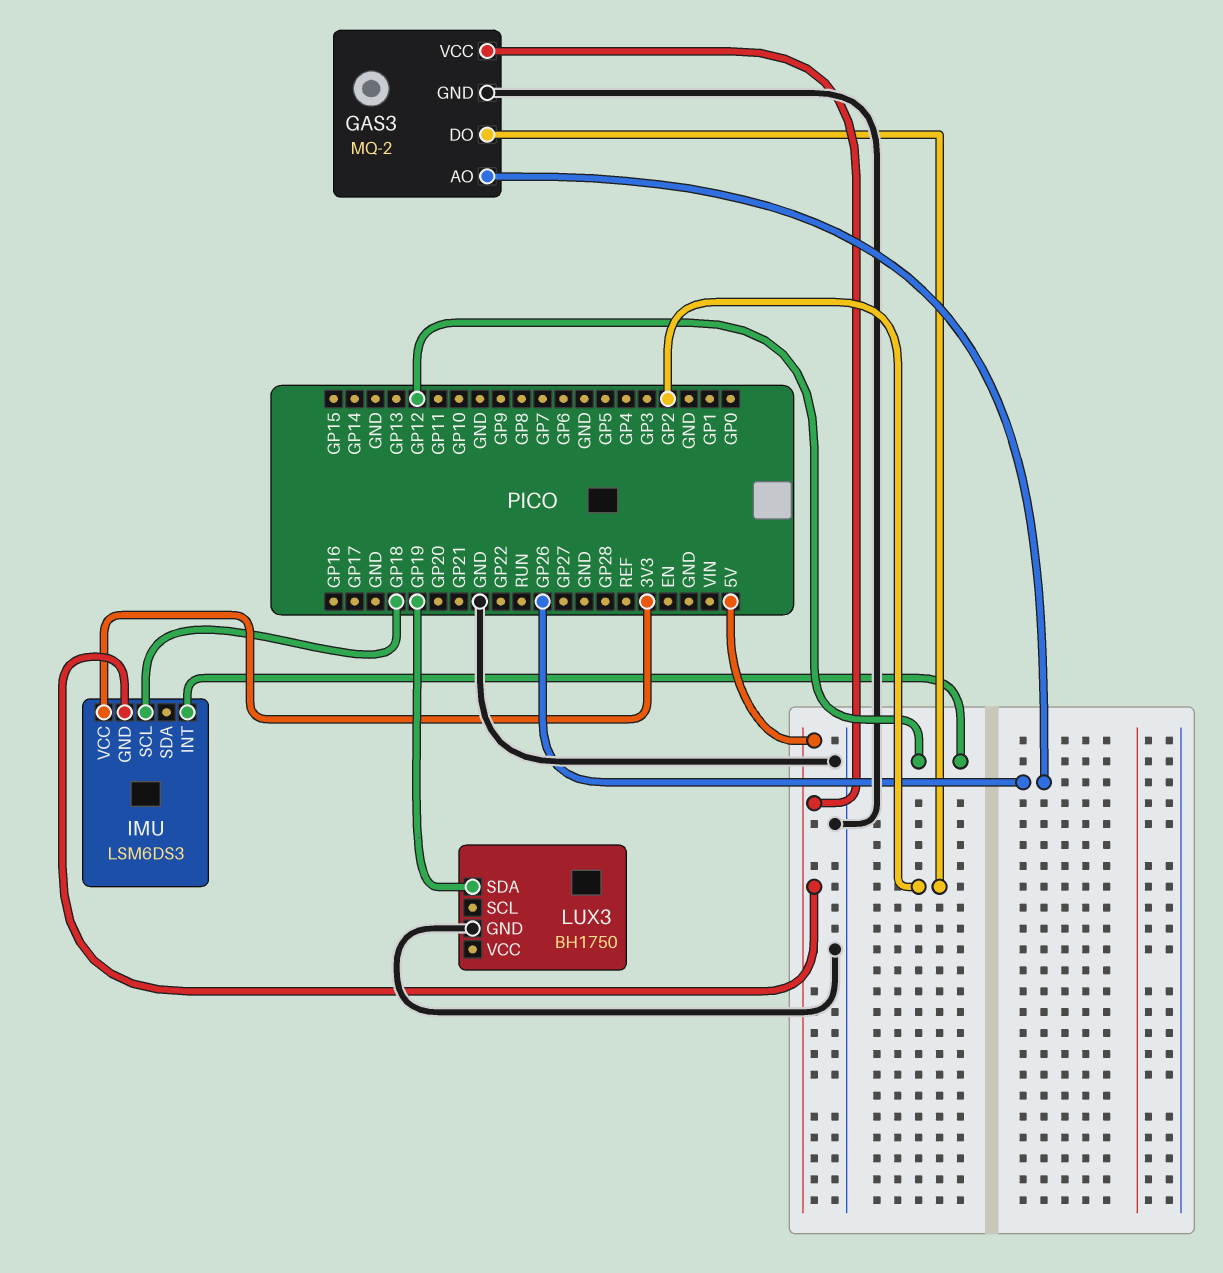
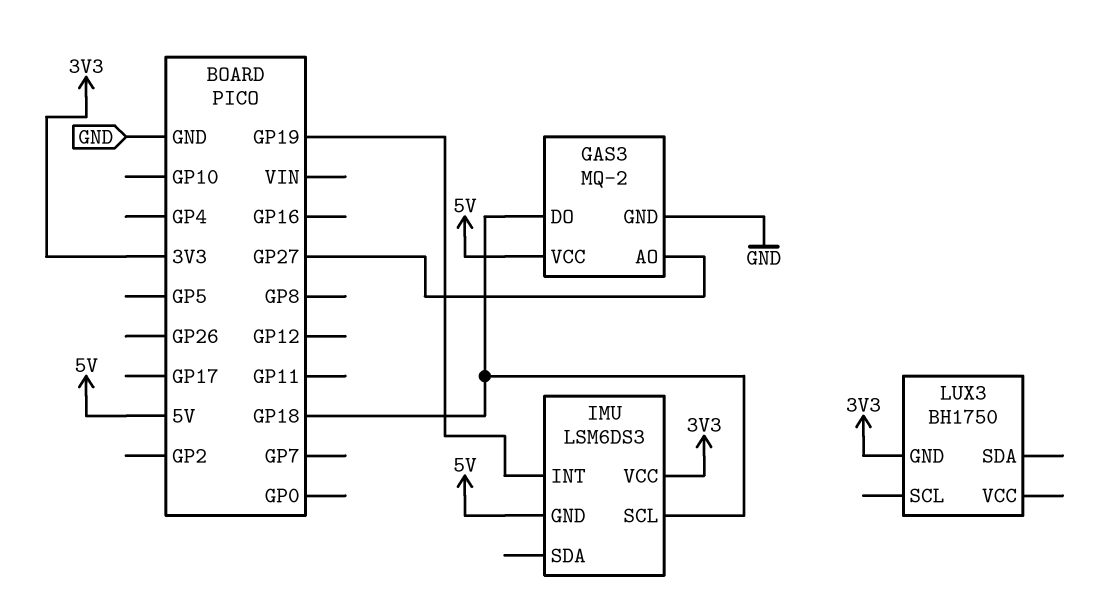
GAS3 pin AO: GP26 -> GP27
GAS3 pin DO: GP2 -> GP18
IMU pin INT: GP12 -> GP19
LUX3 pin GND: GND -> 3V3
LUX3 pin SDA: GP19 -> none

